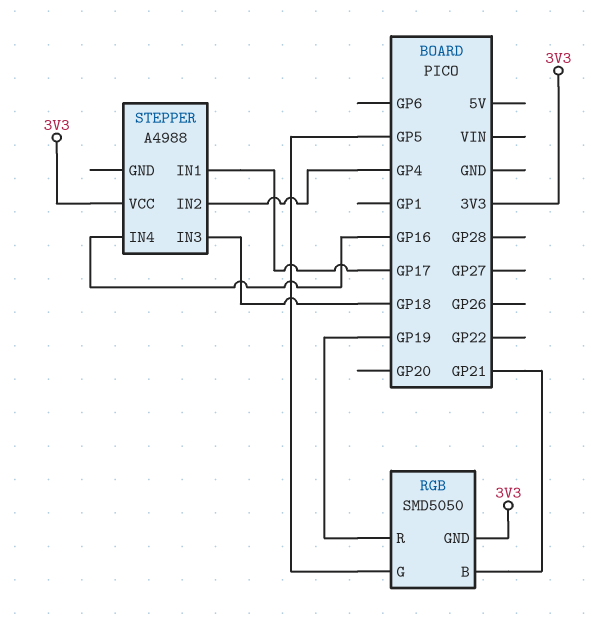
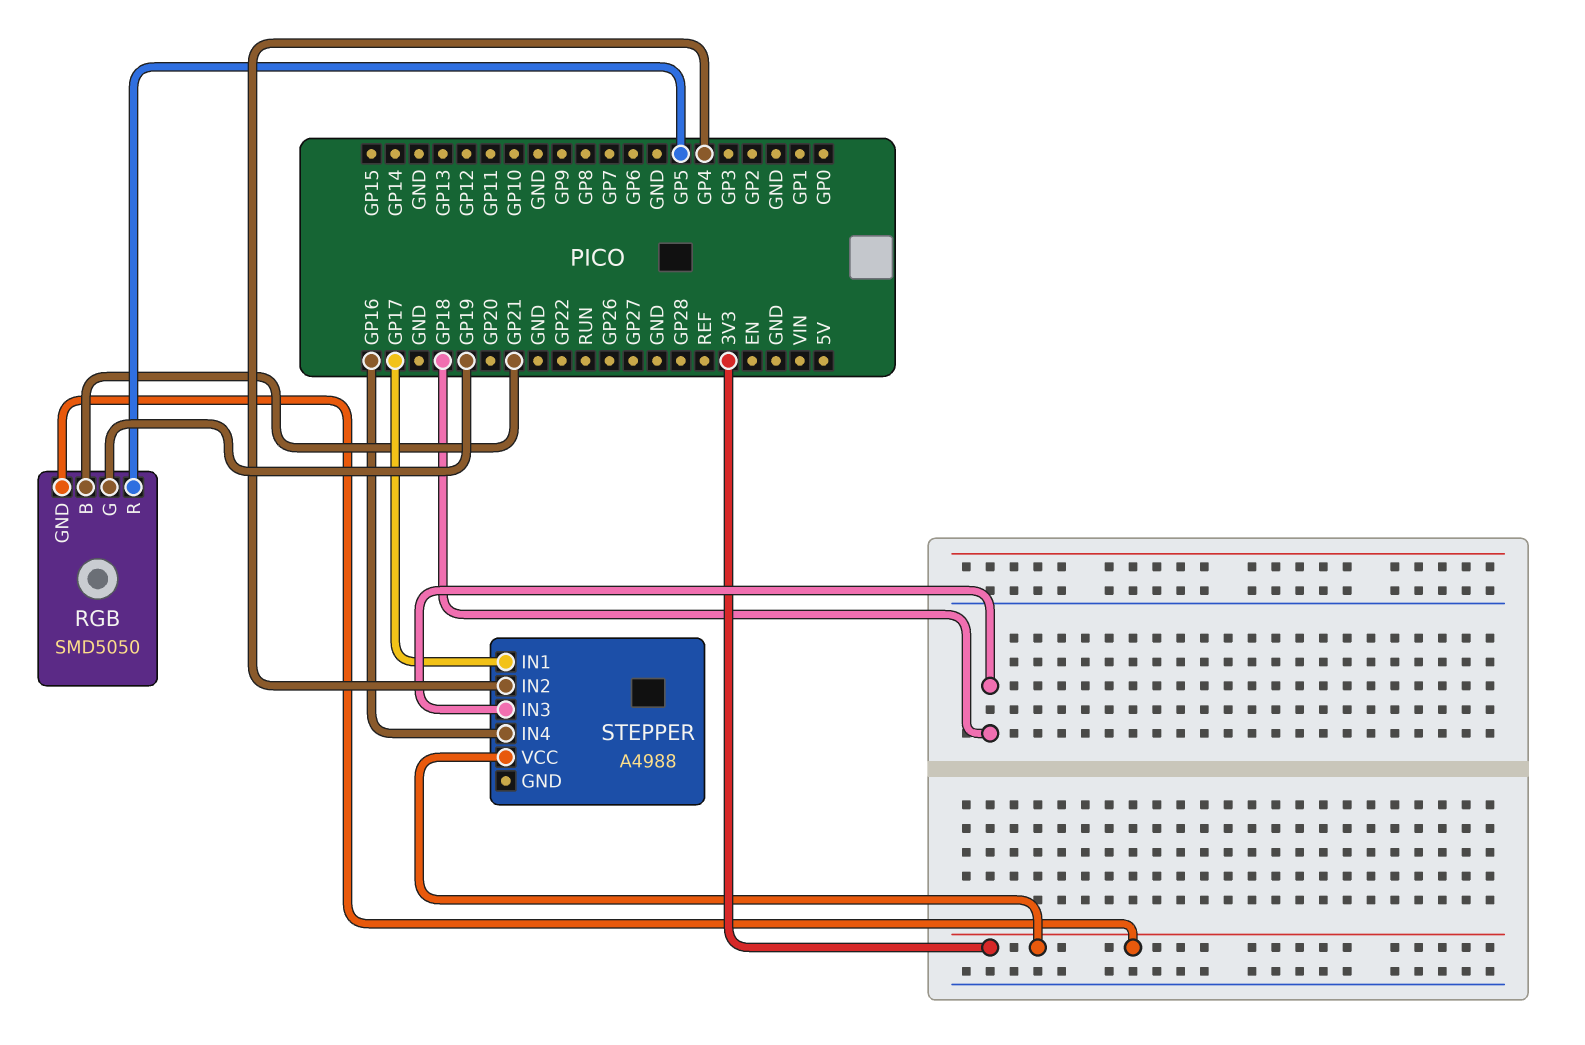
RGB pin G: GP5 -> GP19
RGB pin R: GP19 -> GP5

